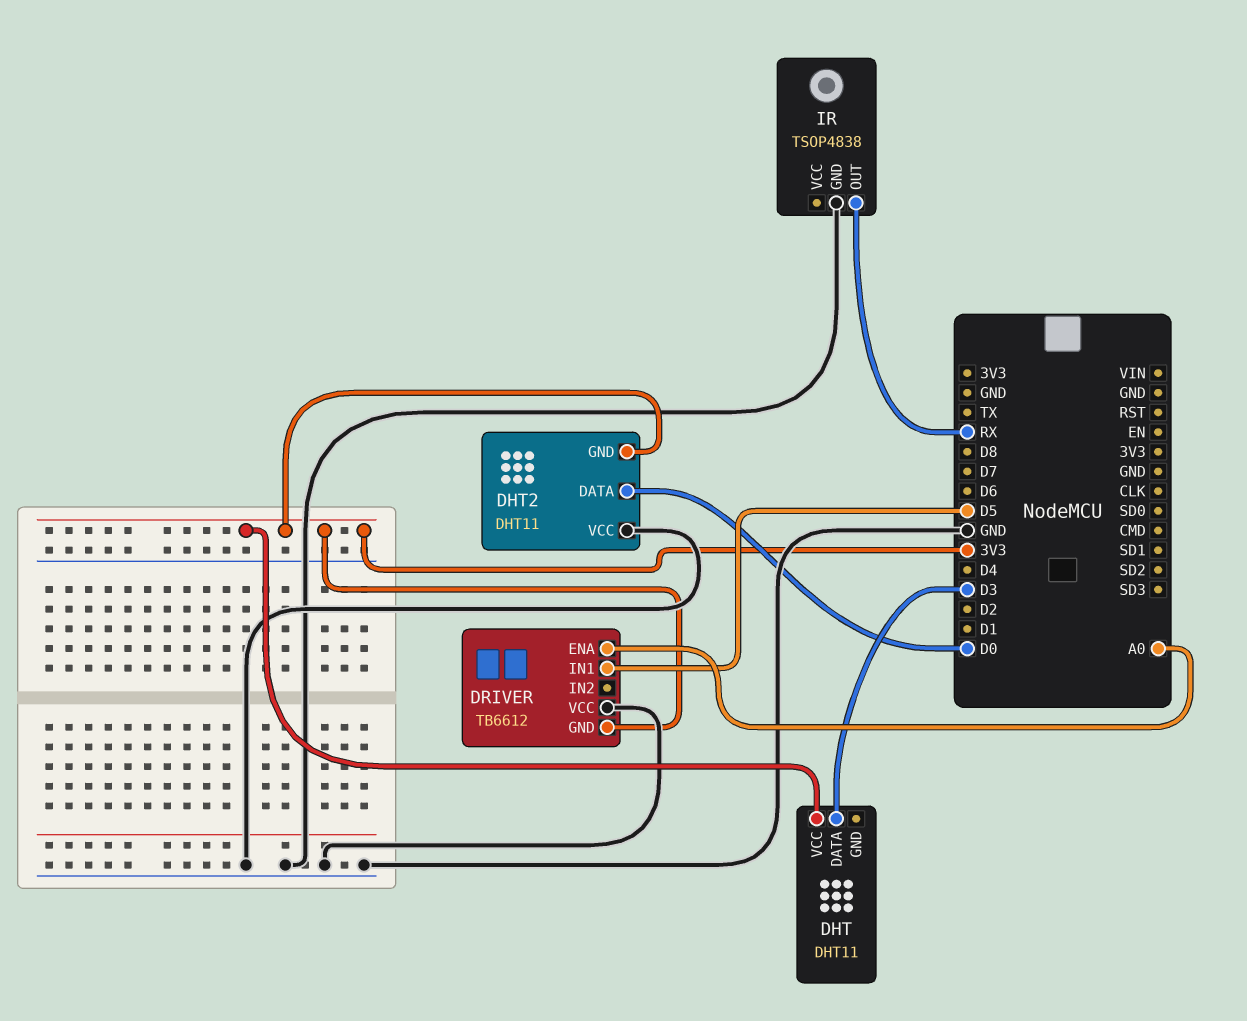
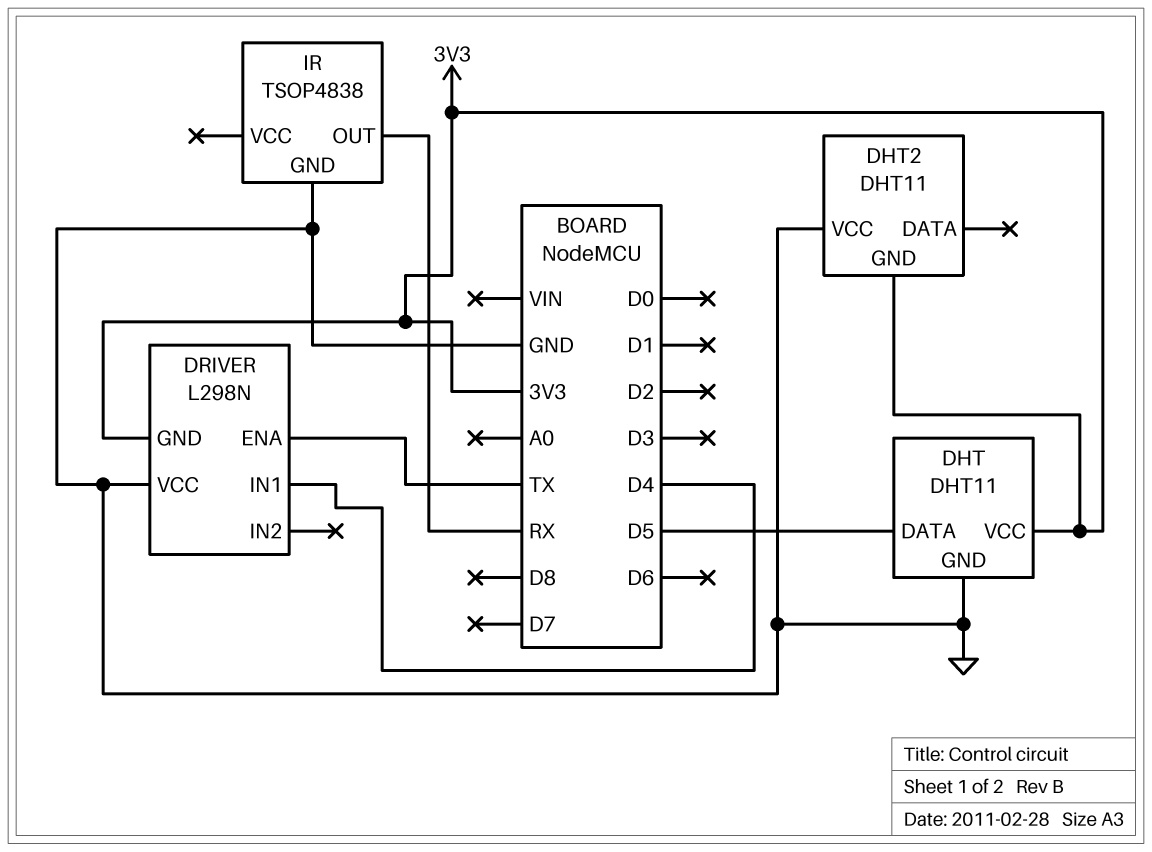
DHT pin DATA: D3 -> D5
DHT pin GND: none -> GND
DHT2 pin DATA: D0 -> none
DRIVER: TB6612 -> L298N
DRIVER pin ENA: A0 -> TX
DRIVER pin IN1: D5 -> D4

